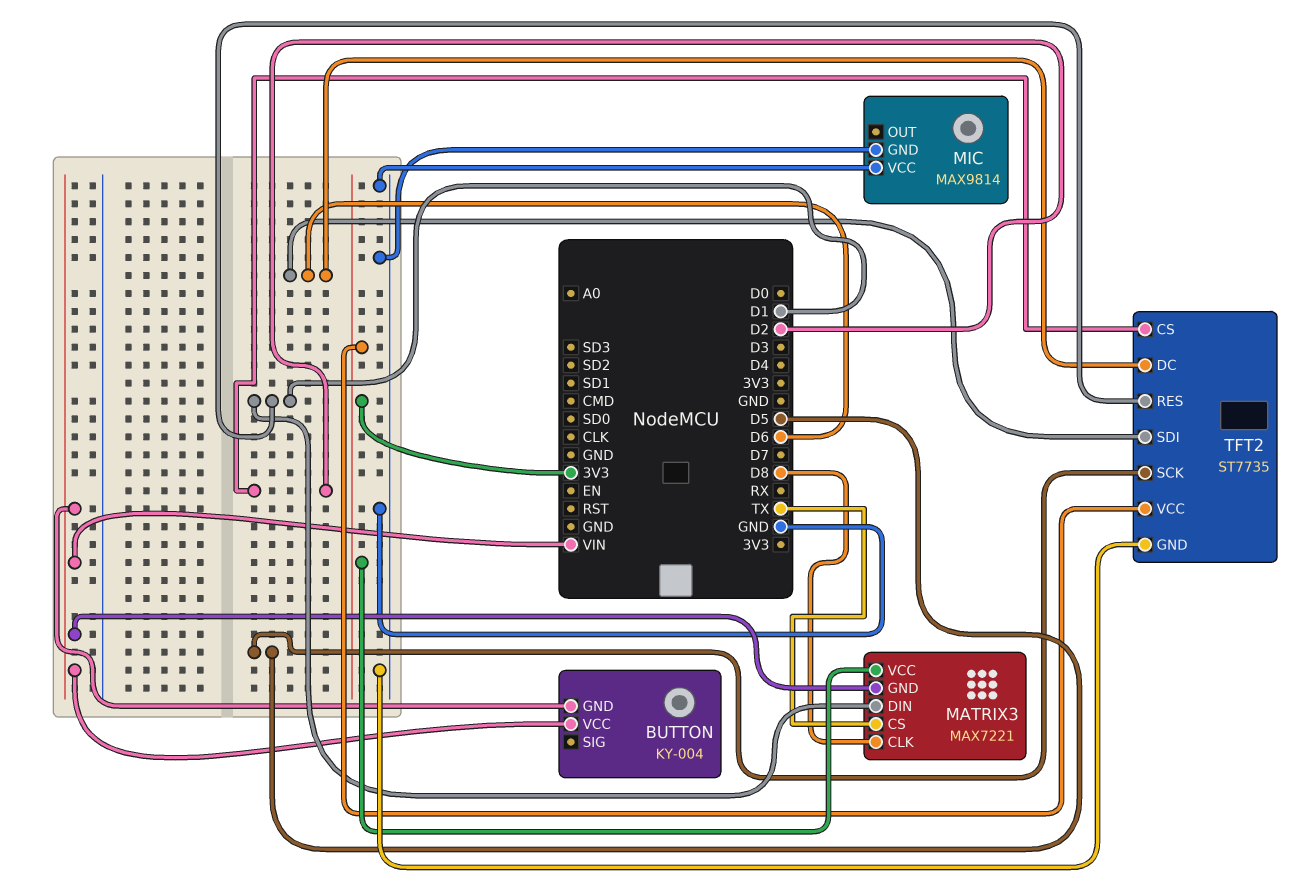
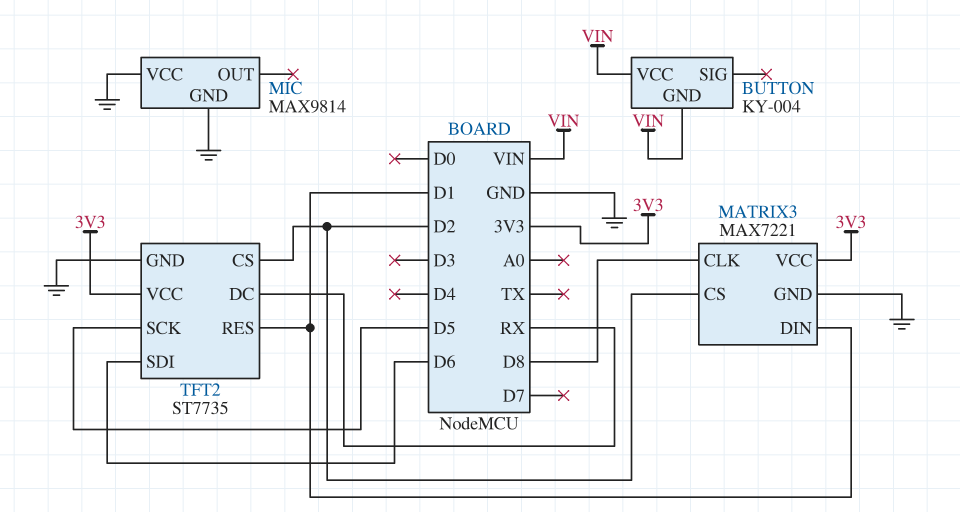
MATRIX3 pin CS: TX -> D2
MATRIX3 pin GND: VIN -> GND
TFT2 pin DC: D6 -> RX

